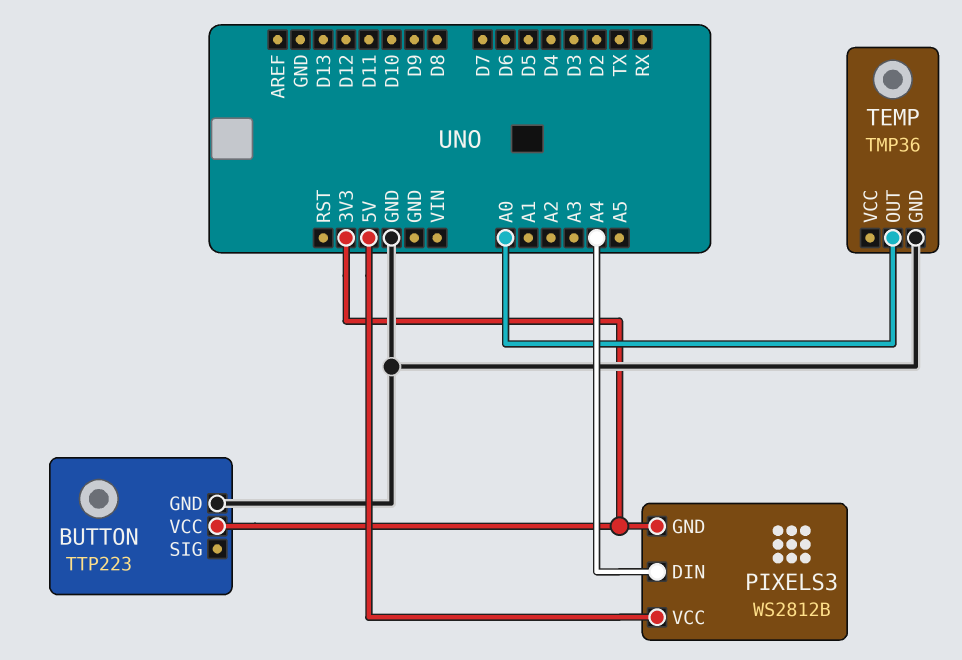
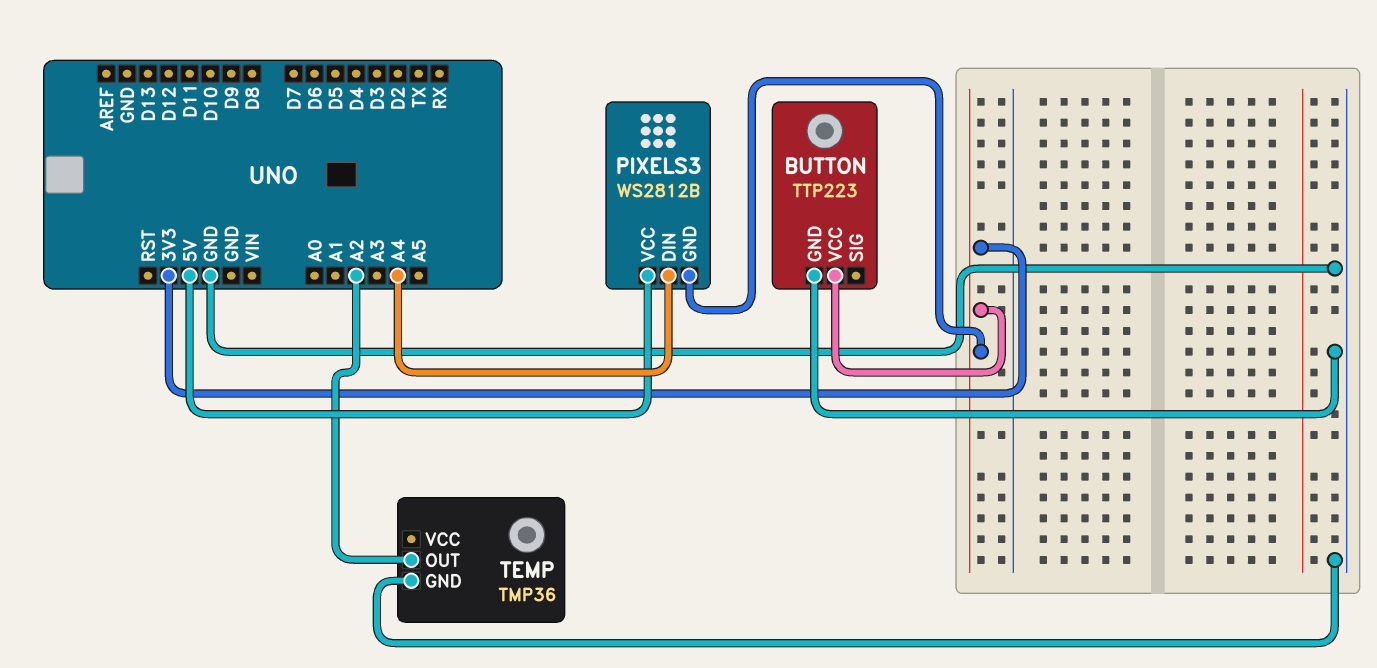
TEMP pin OUT: A0 -> A2

